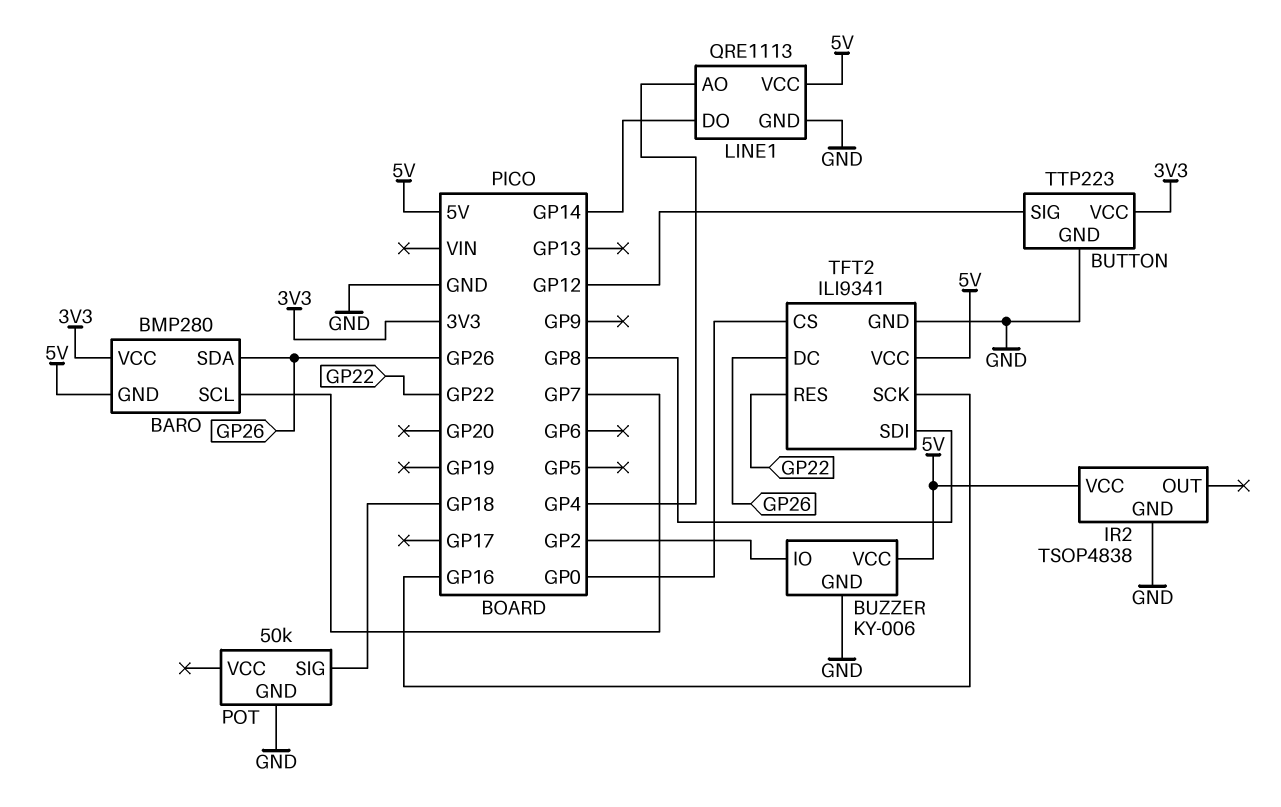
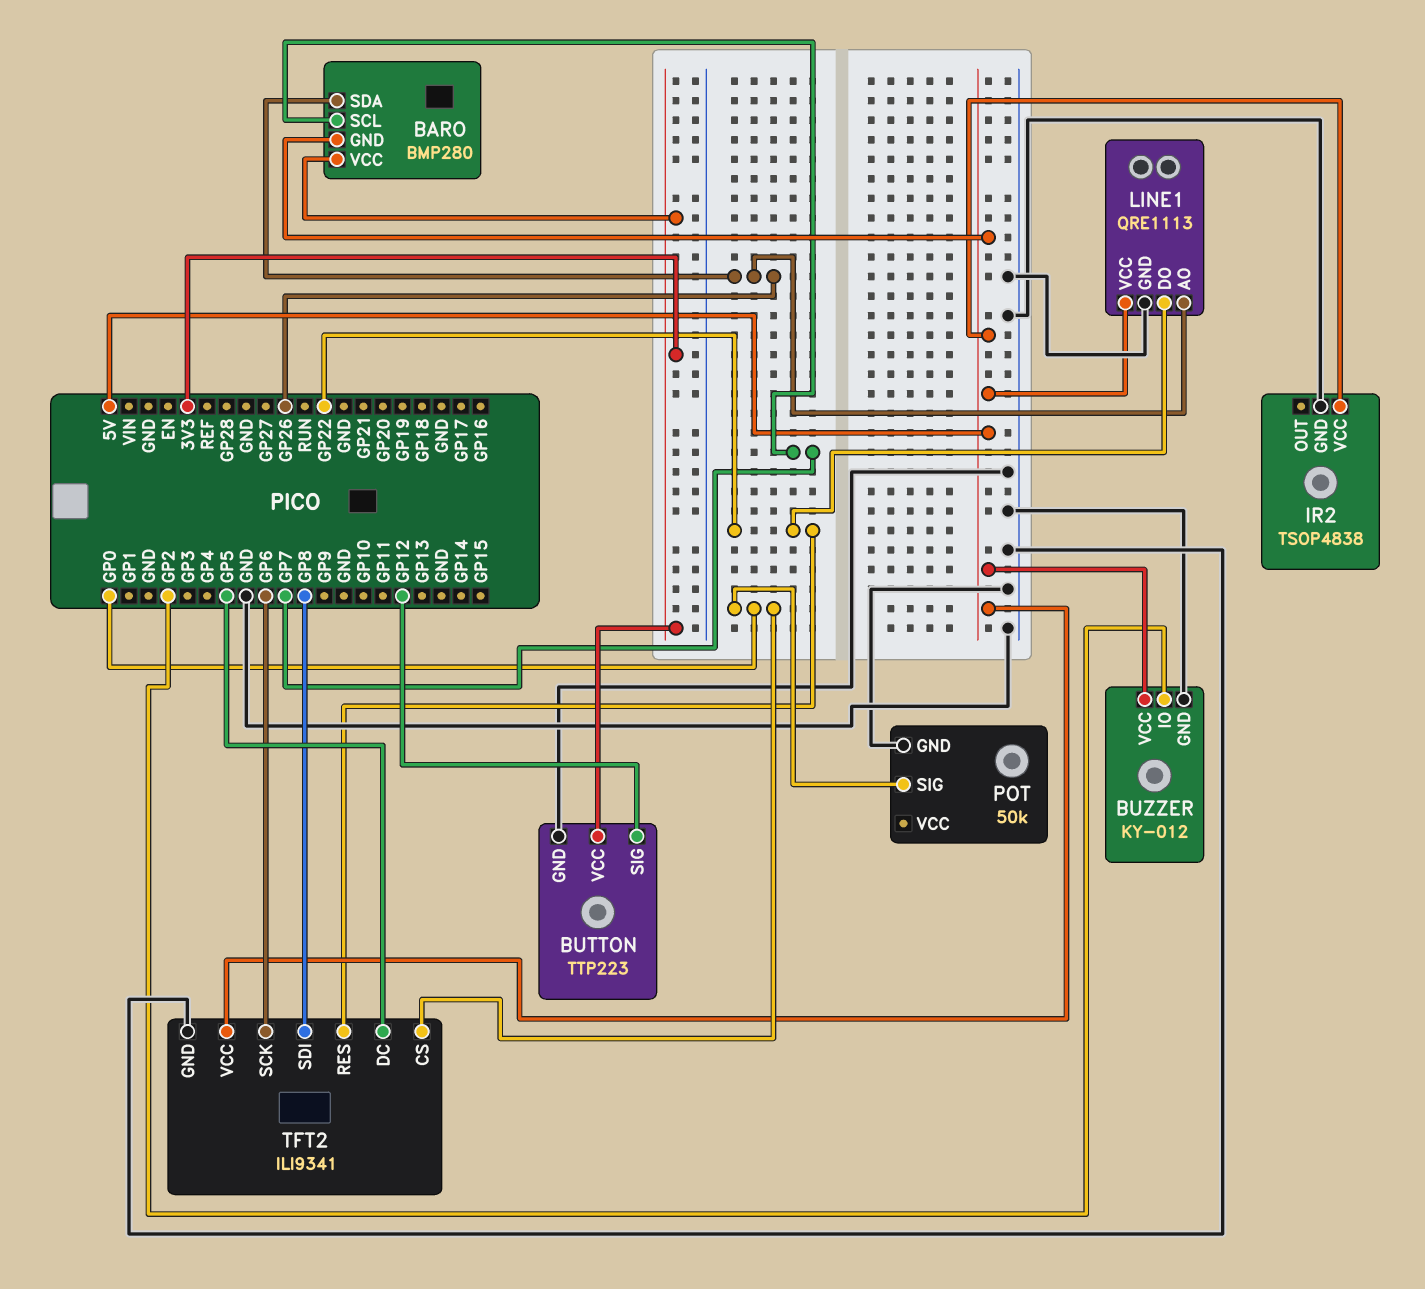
BUZZER: KY-006 -> KY-012
LINE1 pin AO: GP4 -> GP26
LINE1 pin DO: GP14 -> GP22
POT pin SIG: GP18 -> GP0
TFT2 pin DC: GP26 -> GP5
TFT2 pin SCK: GP16 -> GP6

